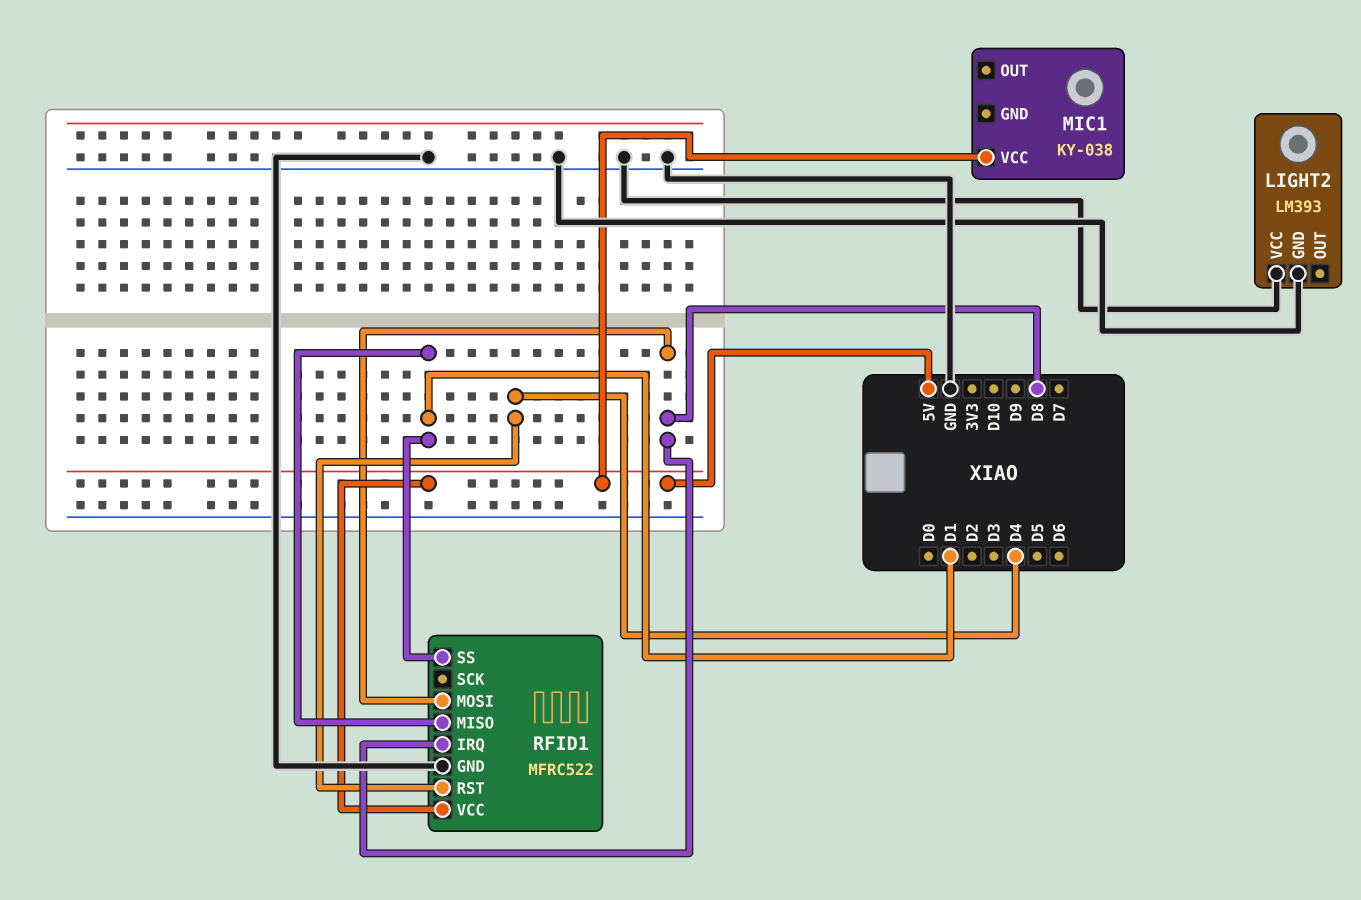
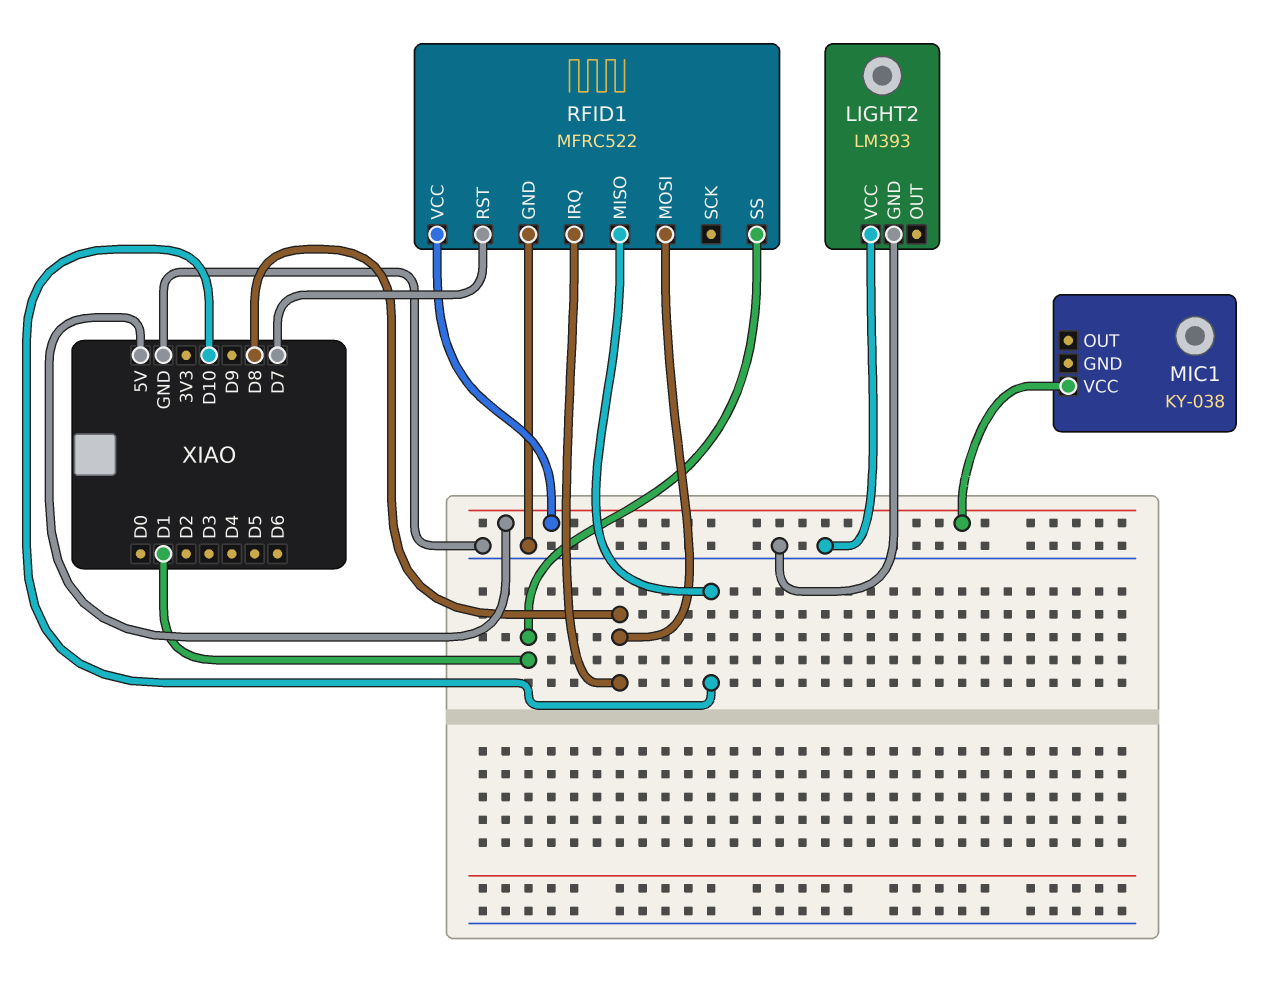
RFID1 pin MISO: D1 -> D10
RFID1 pin RST: D4 -> D7

